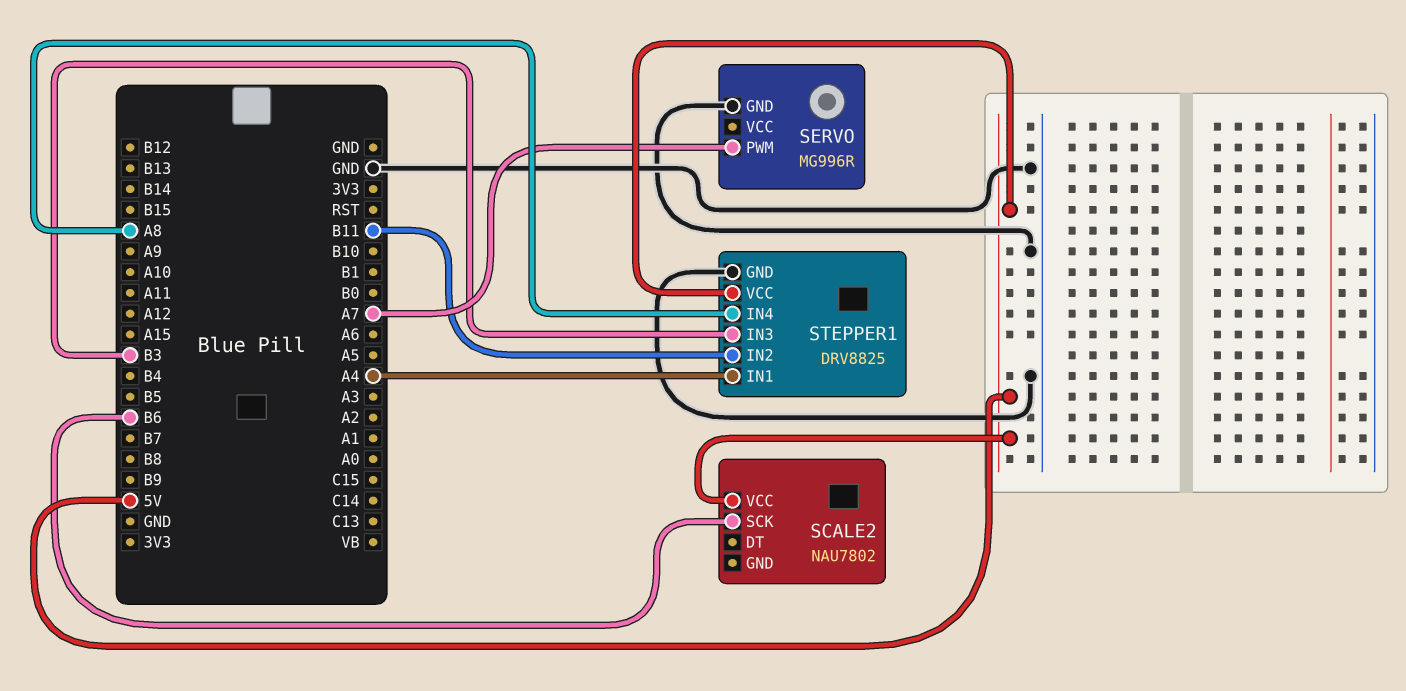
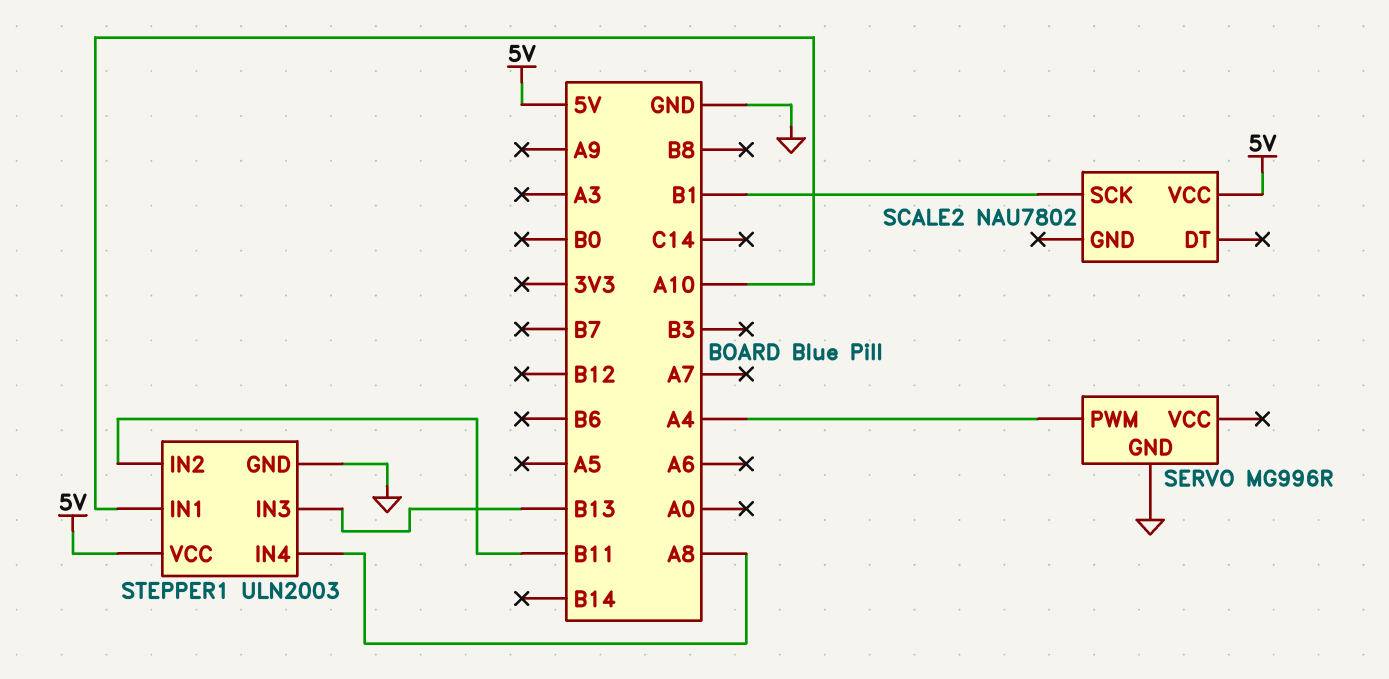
SCALE2 pin SCK: B6 -> B1
SERVO pin PWM: A7 -> A4
STEPPER1: DRV8825 -> ULN2003
STEPPER1 pin IN1: A4 -> A10
STEPPER1 pin IN3: B3 -> B13

